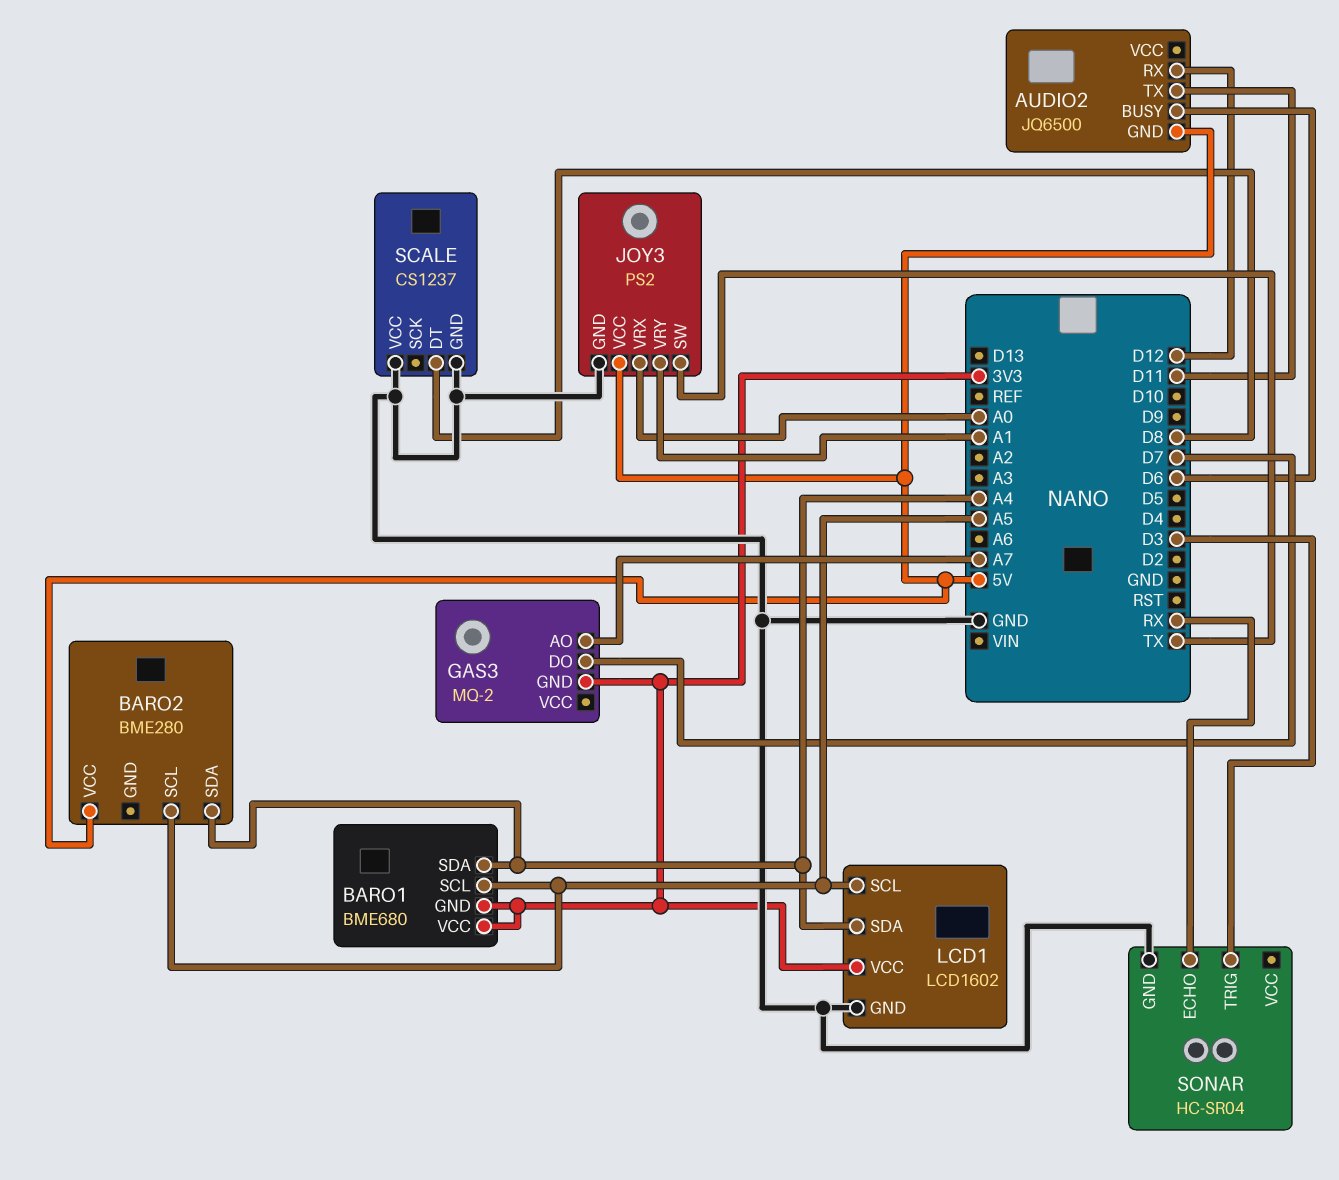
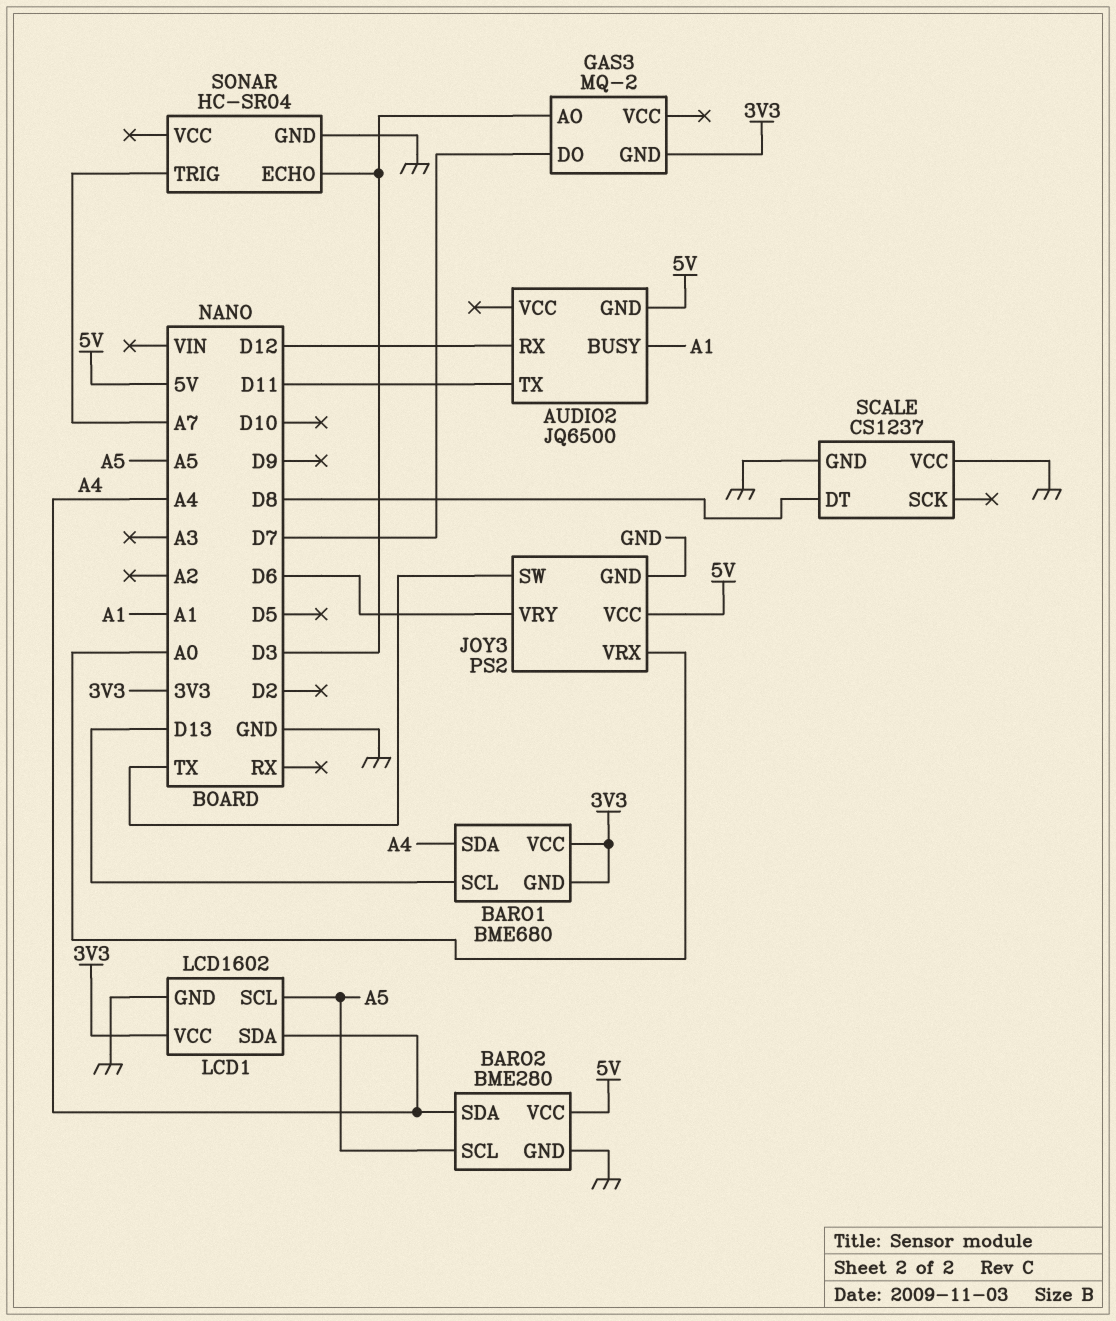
AUDIO2 pin BUSY: D6 -> A1
BARO1 pin SCL: A5 -> D13
BARO2 pin GND: none -> GND
GAS3 pin AO: A7 -> D3
JOY3 pin VRY: A1 -> D6
SONAR pin ECHO: RX -> D3
SONAR pin TRIG: D3 -> A7

